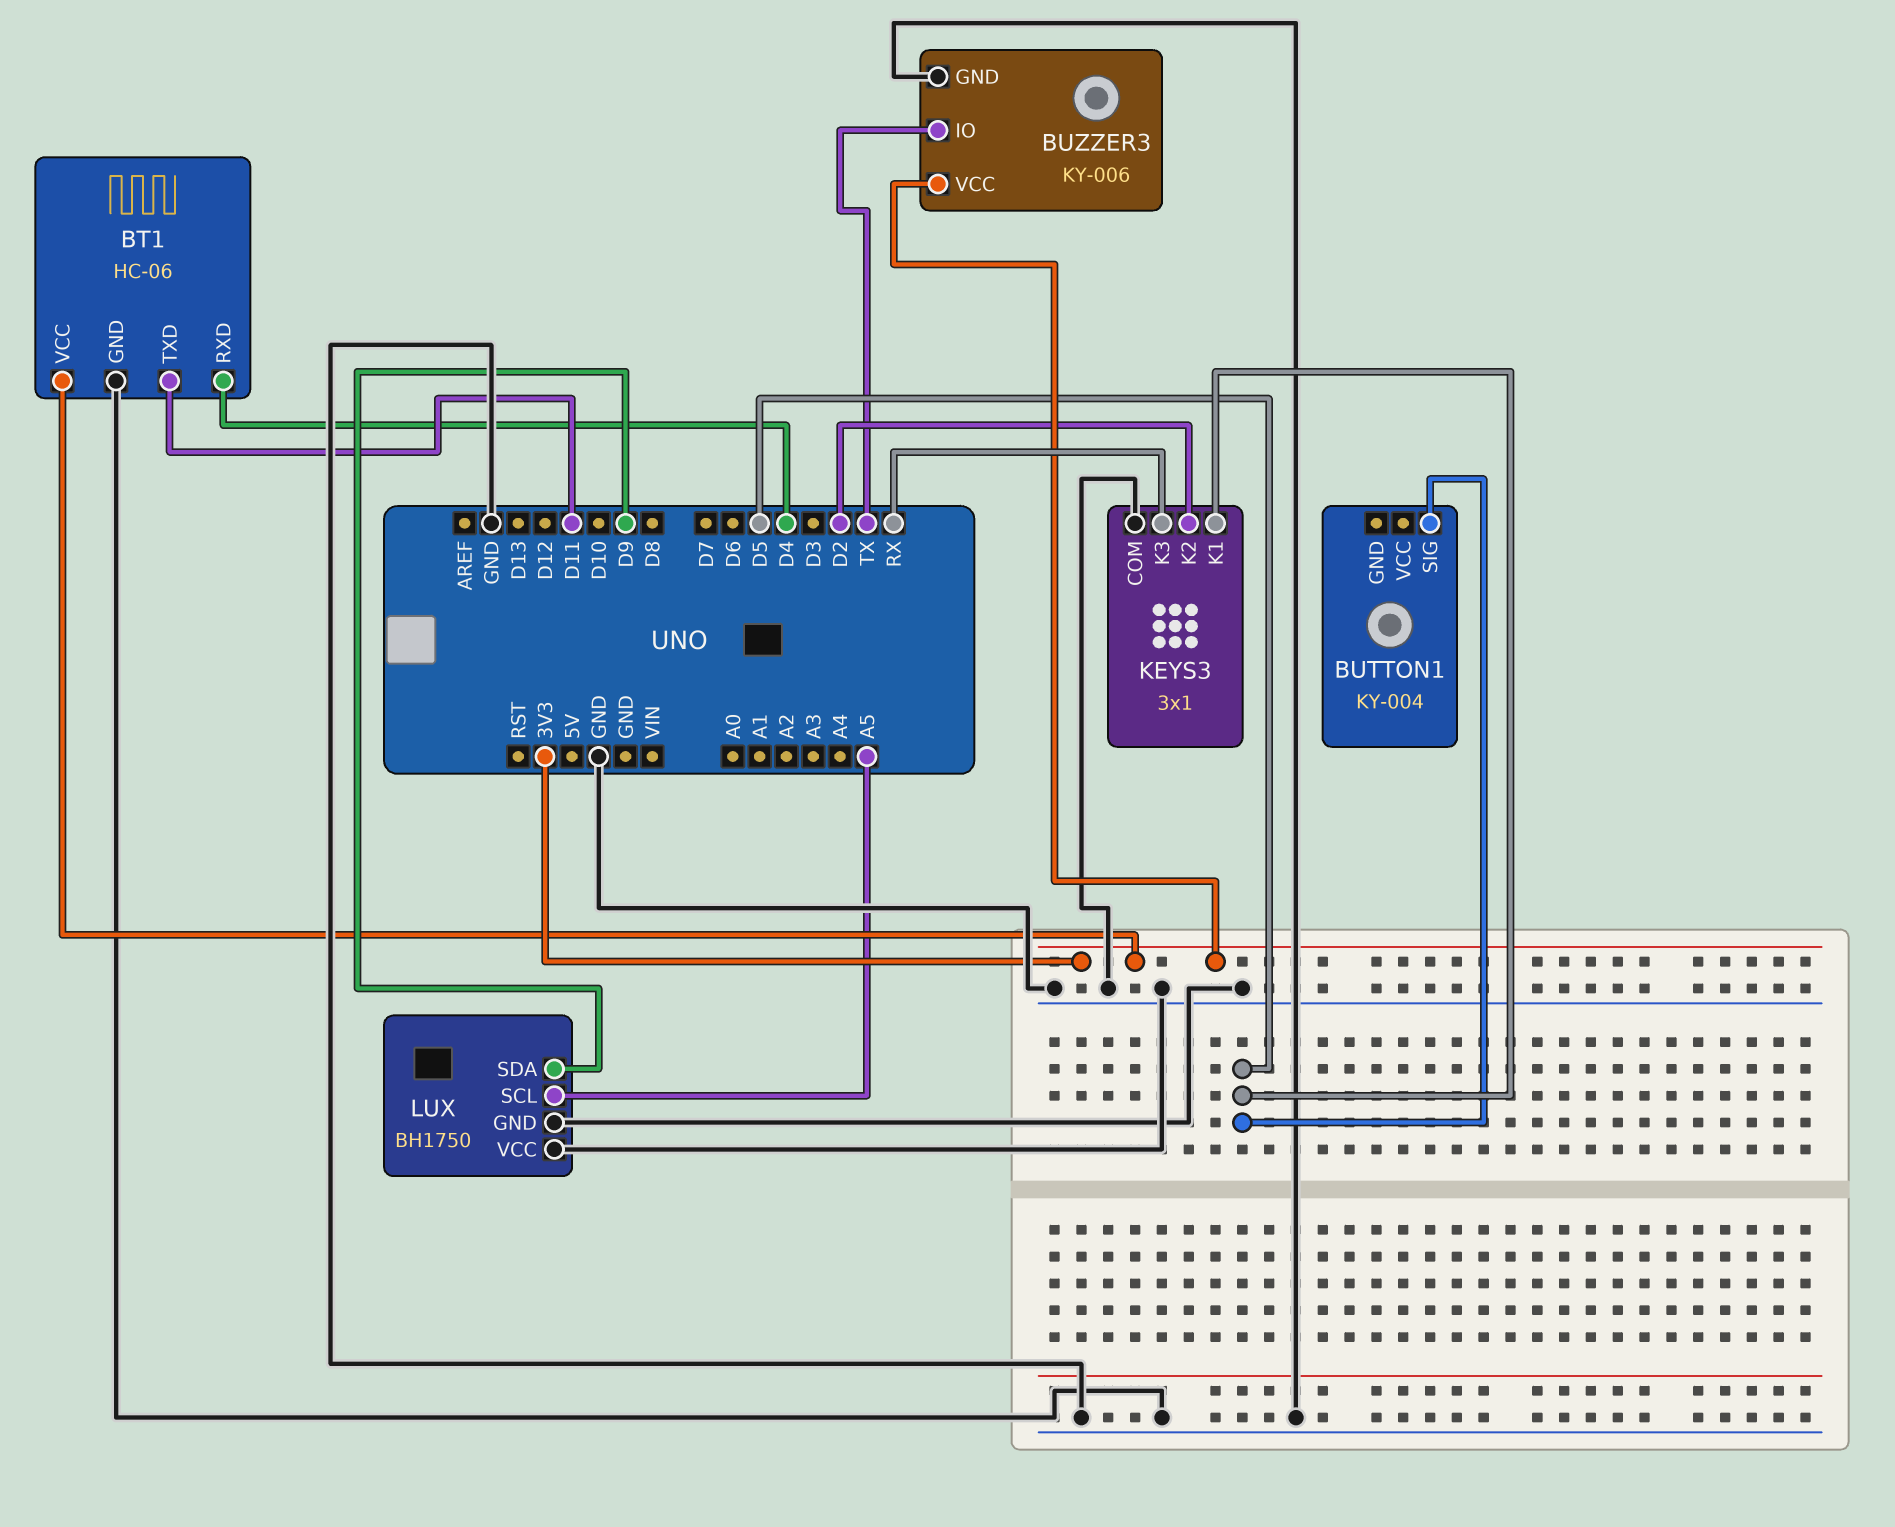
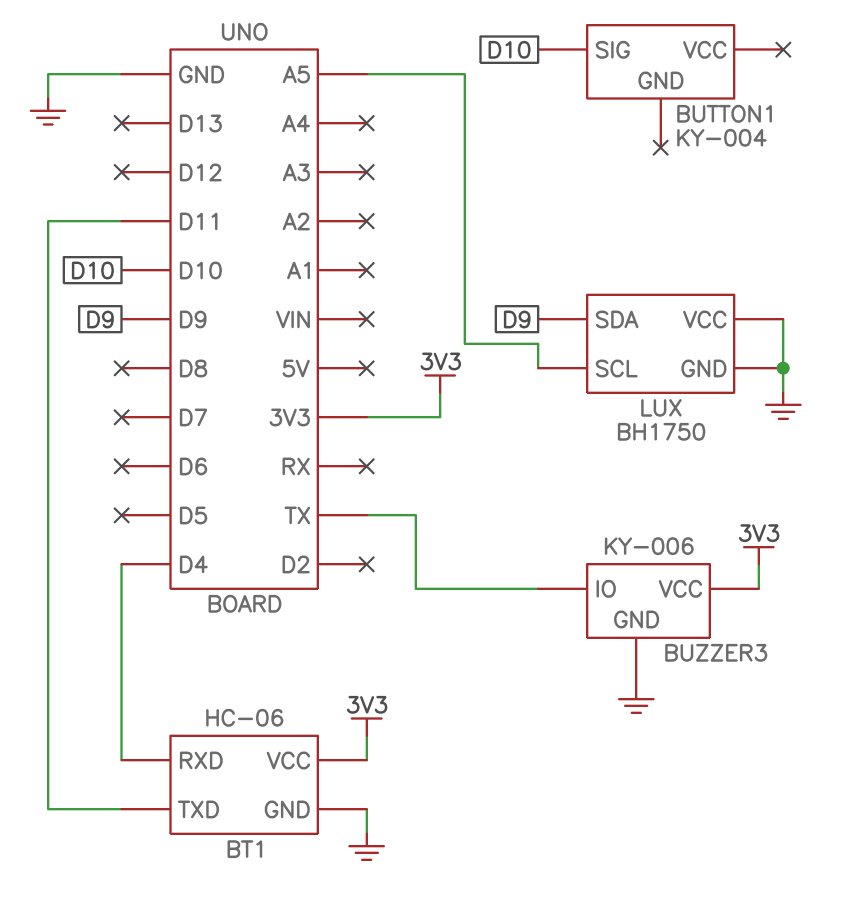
BUTTON1 pin SIG: D5 -> D10
KEYS3: 3x1 -> none
KEYS3 pin COM: GND -> none
KEYS3 pin K1: D5 -> none
KEYS3 pin K2: D2 -> none
KEYS3 pin K3: RX -> none

